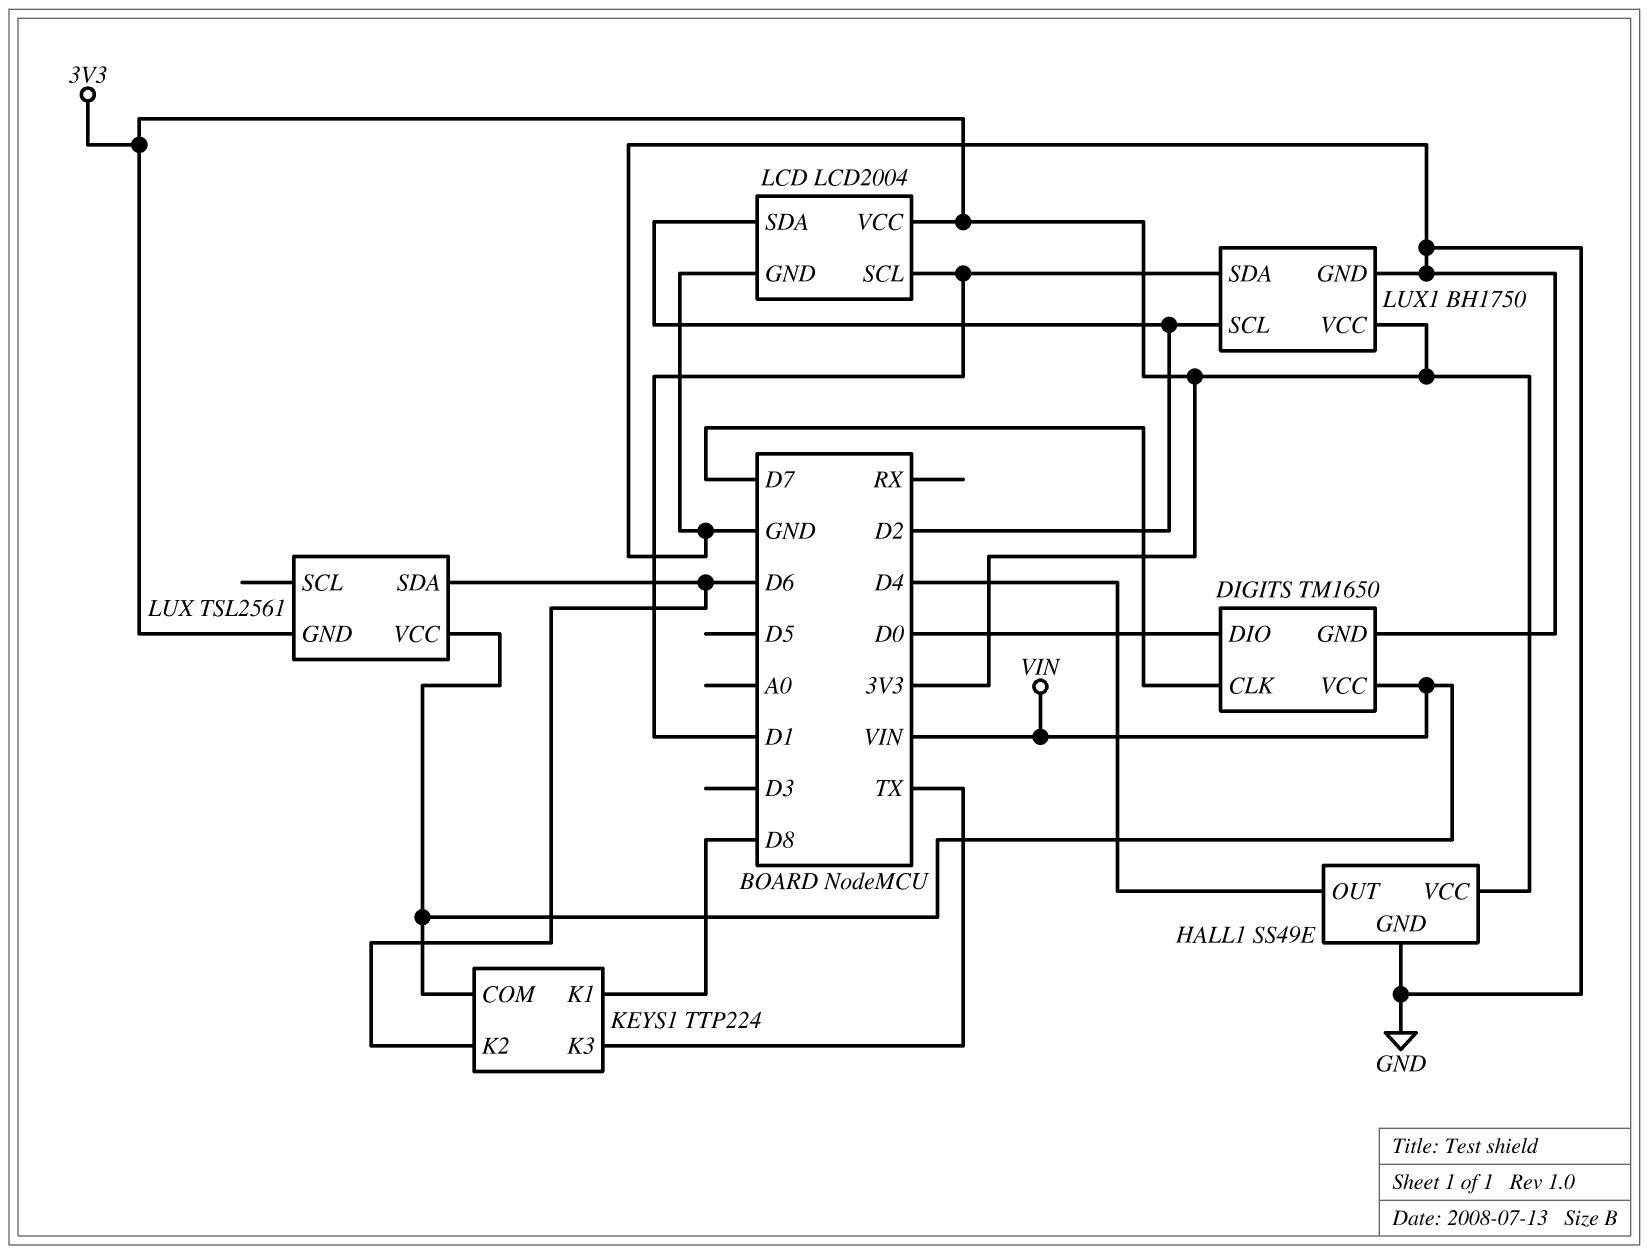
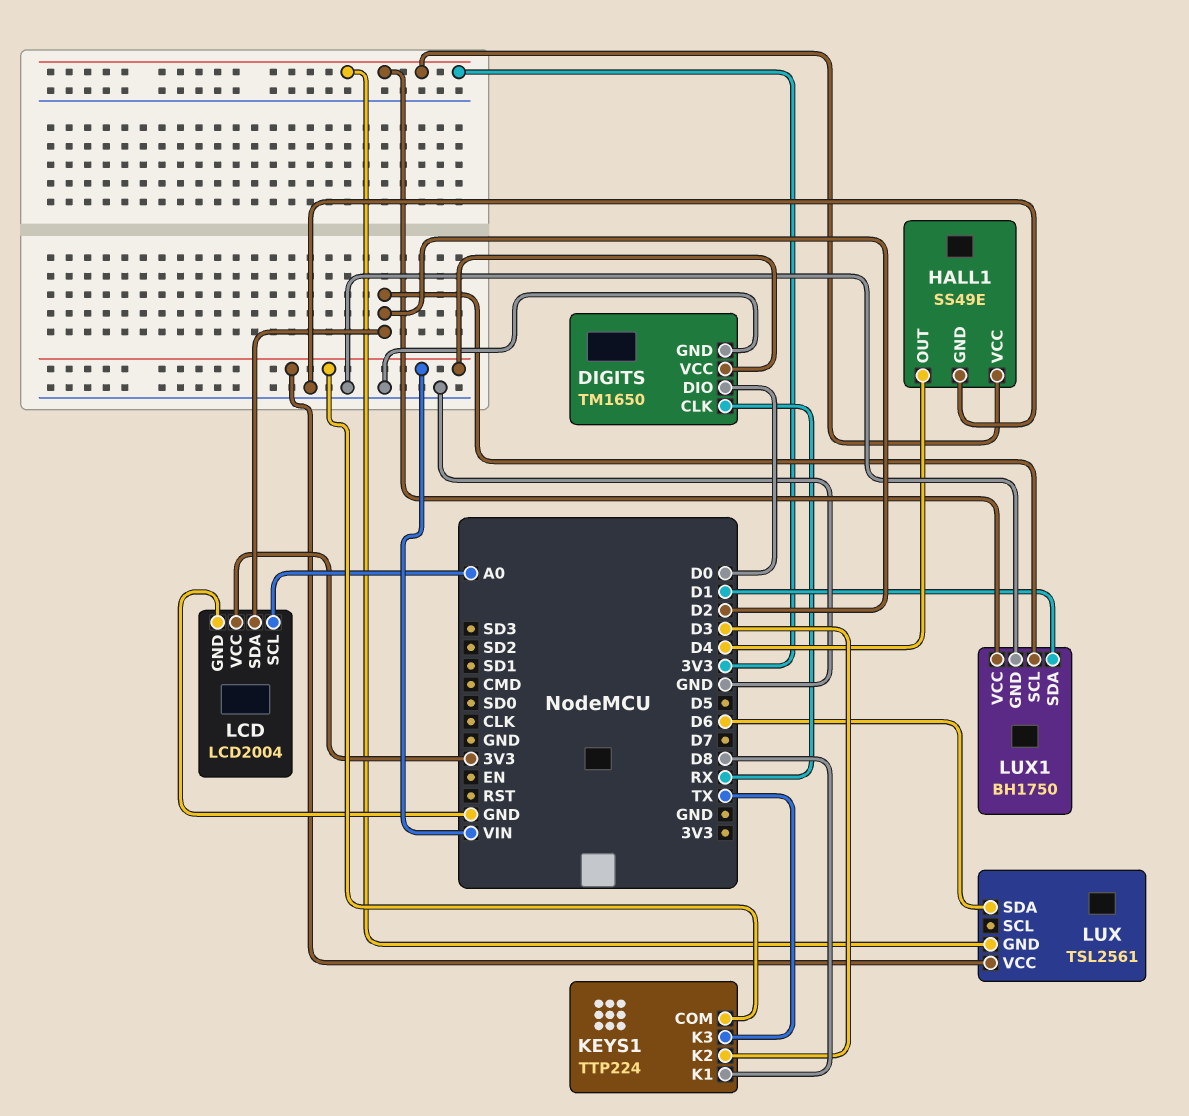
DIGITS pin CLK: D7 -> RX
KEYS1 pin K2: D6 -> D3
LCD pin SCL: D1 -> A0

